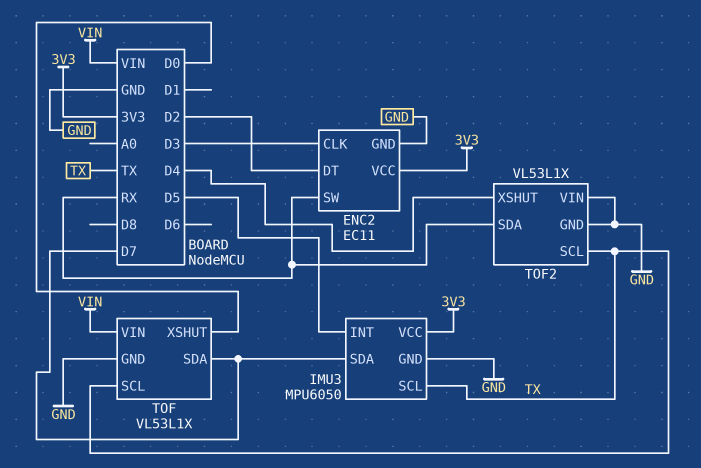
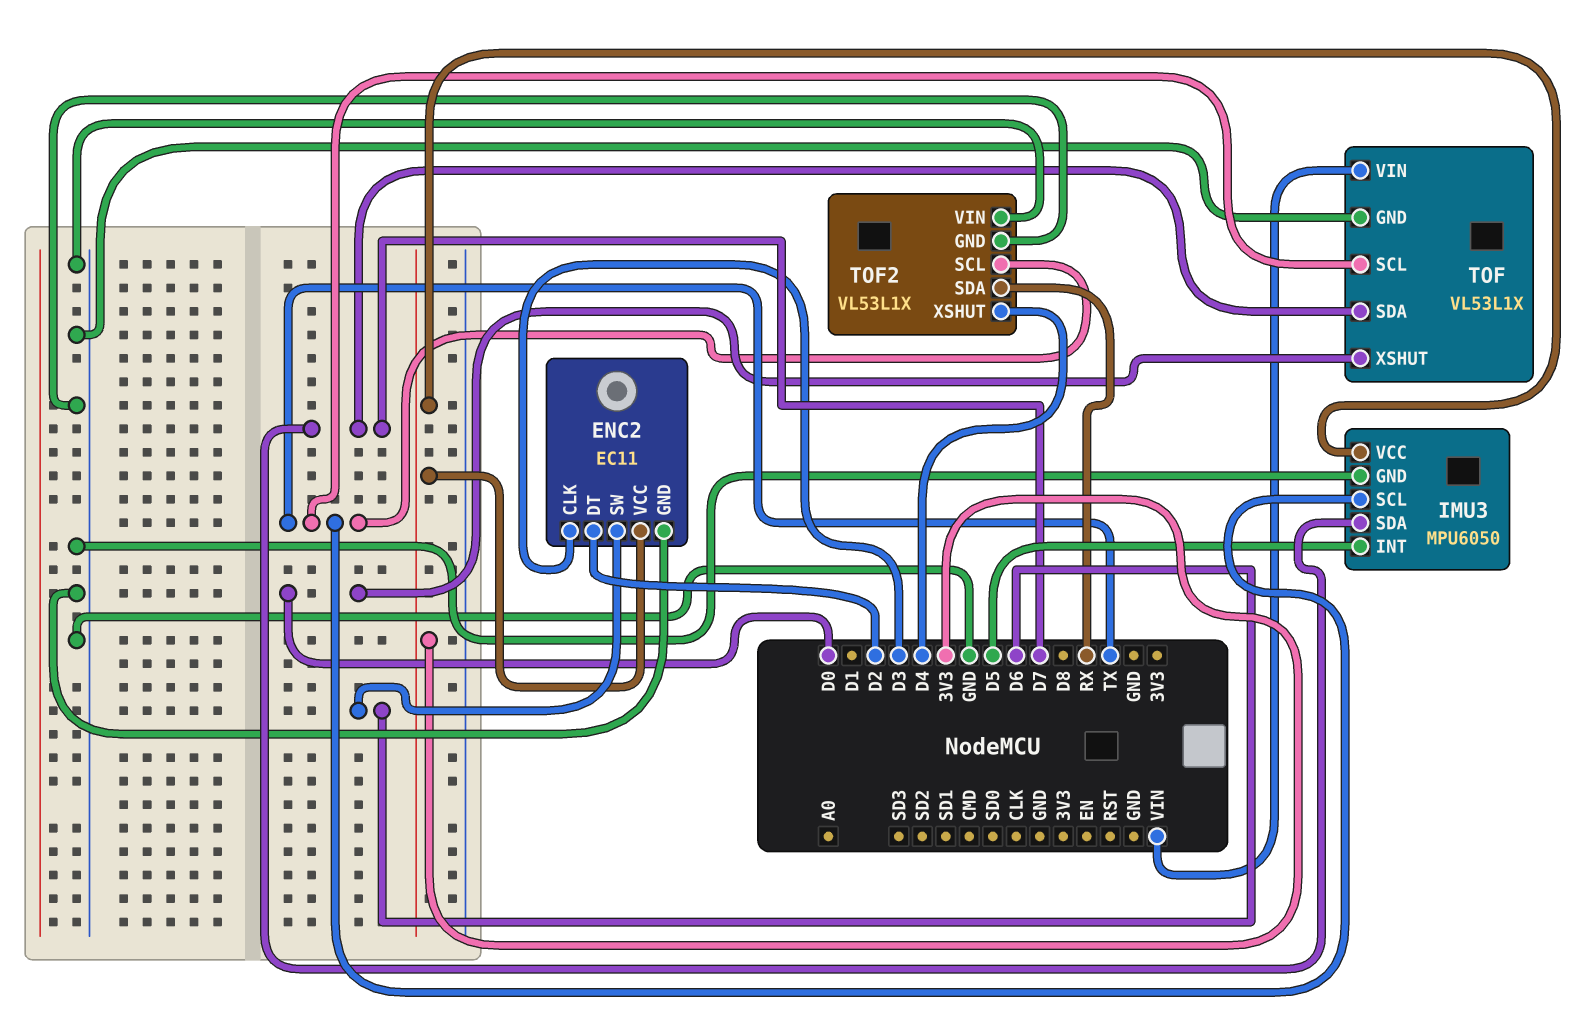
ENC2 pin SW: RX -> D6

